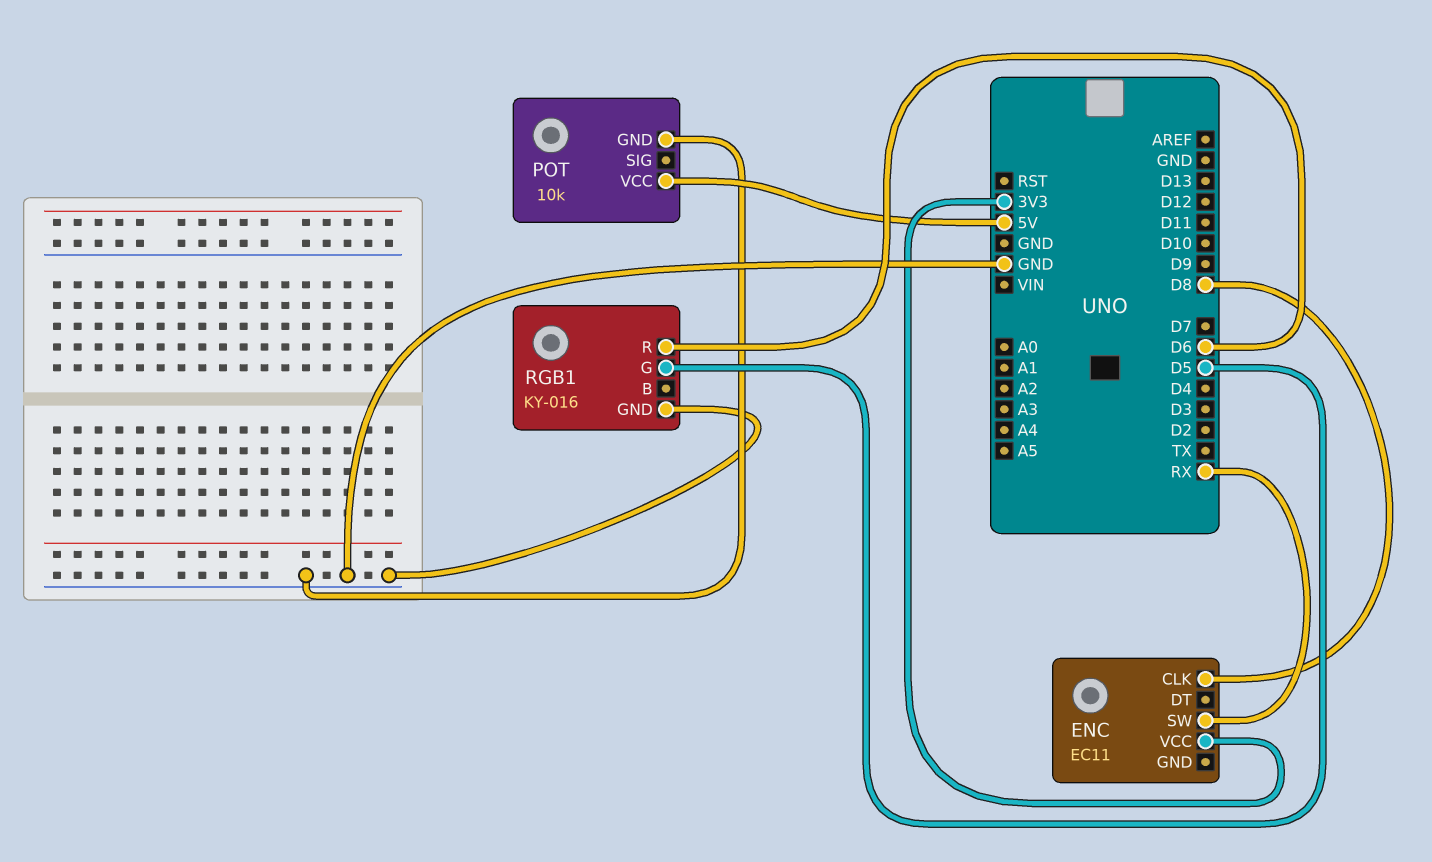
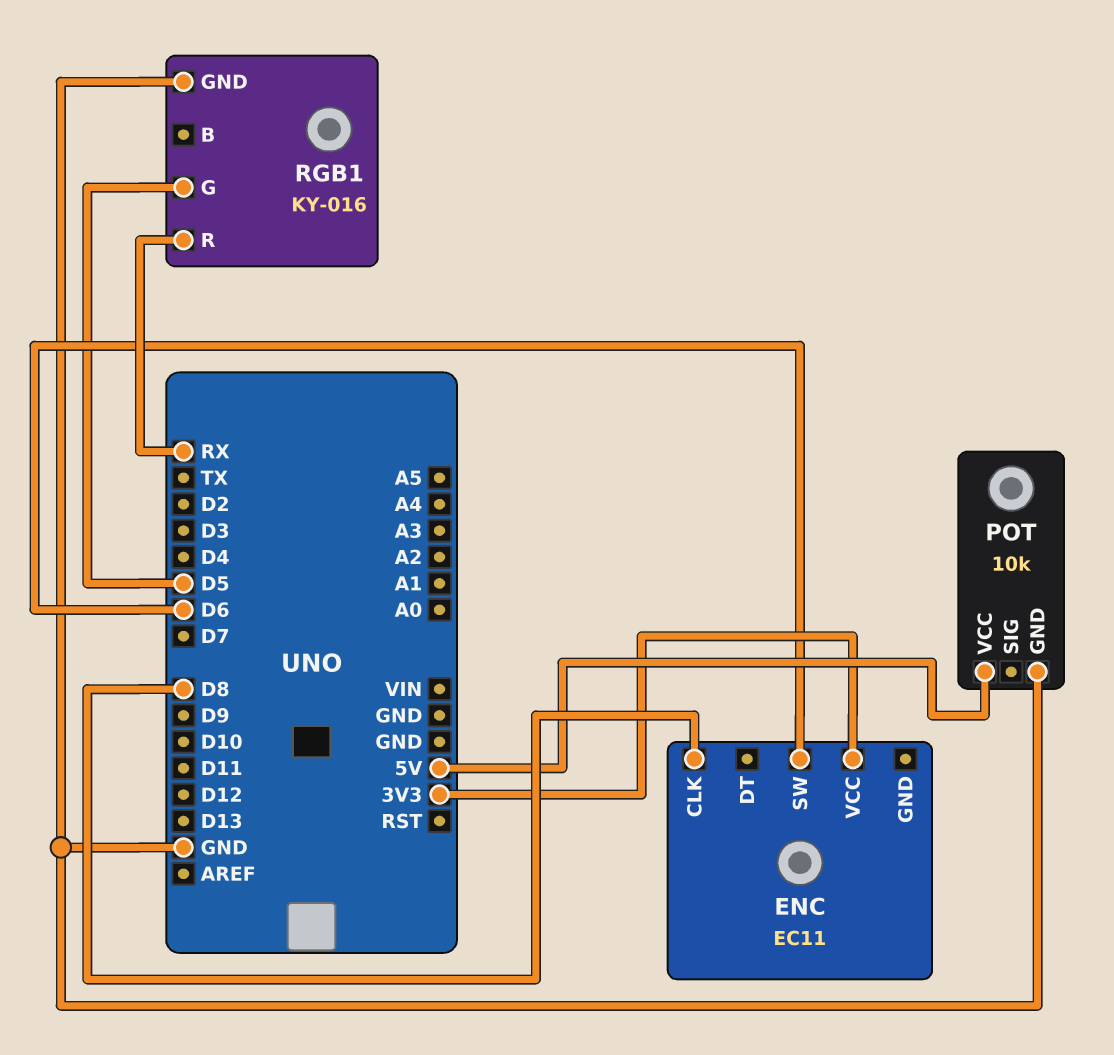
ENC pin SW: RX -> D6
RGB1 pin R: D6 -> RX

